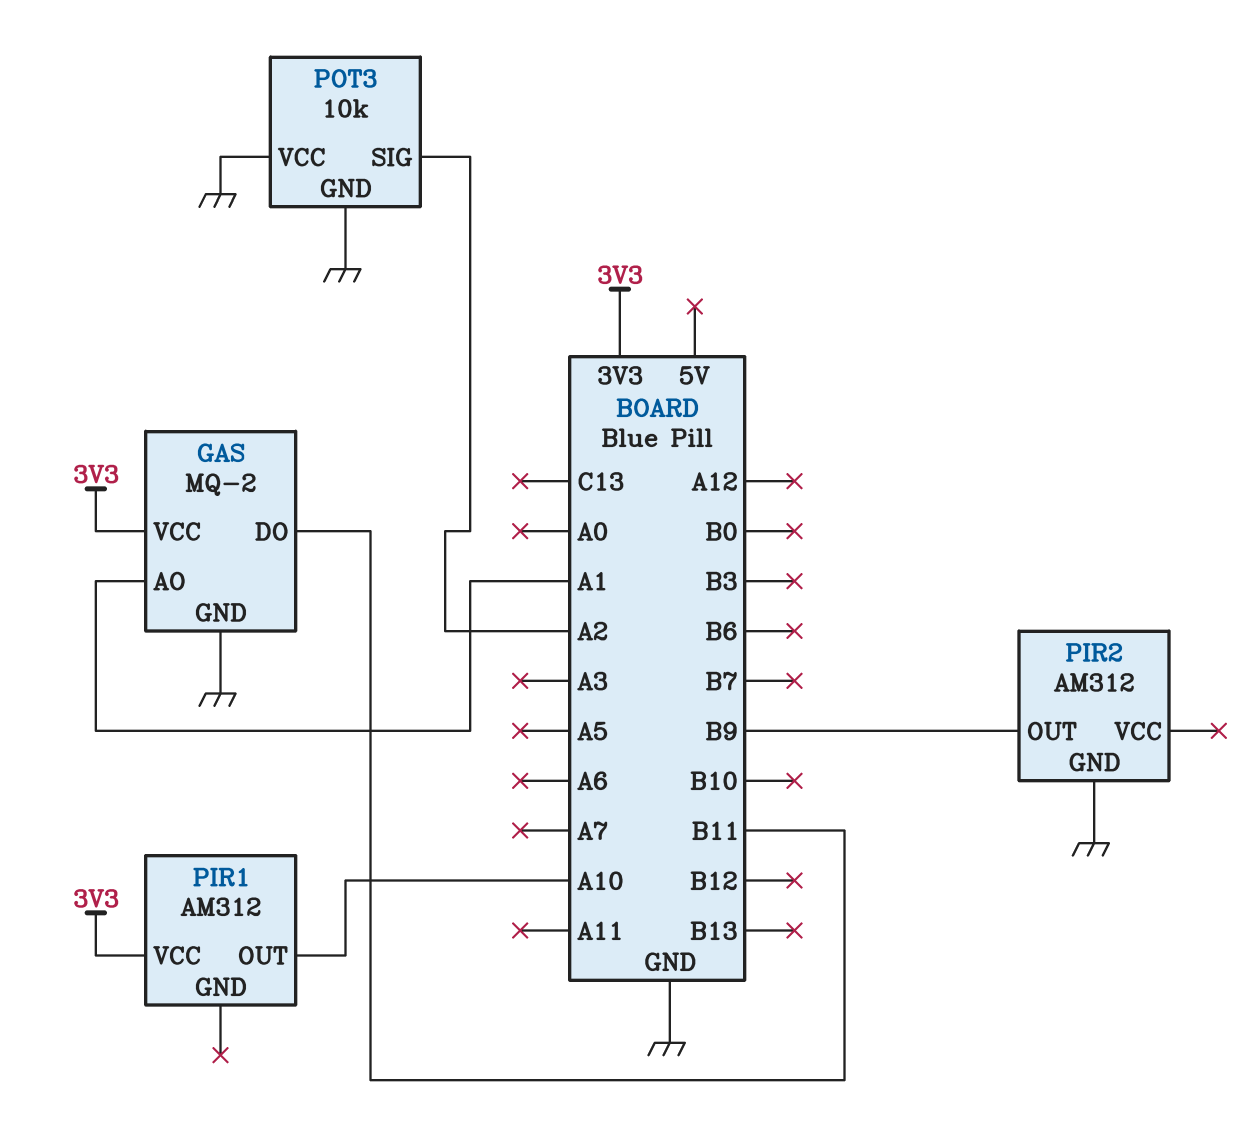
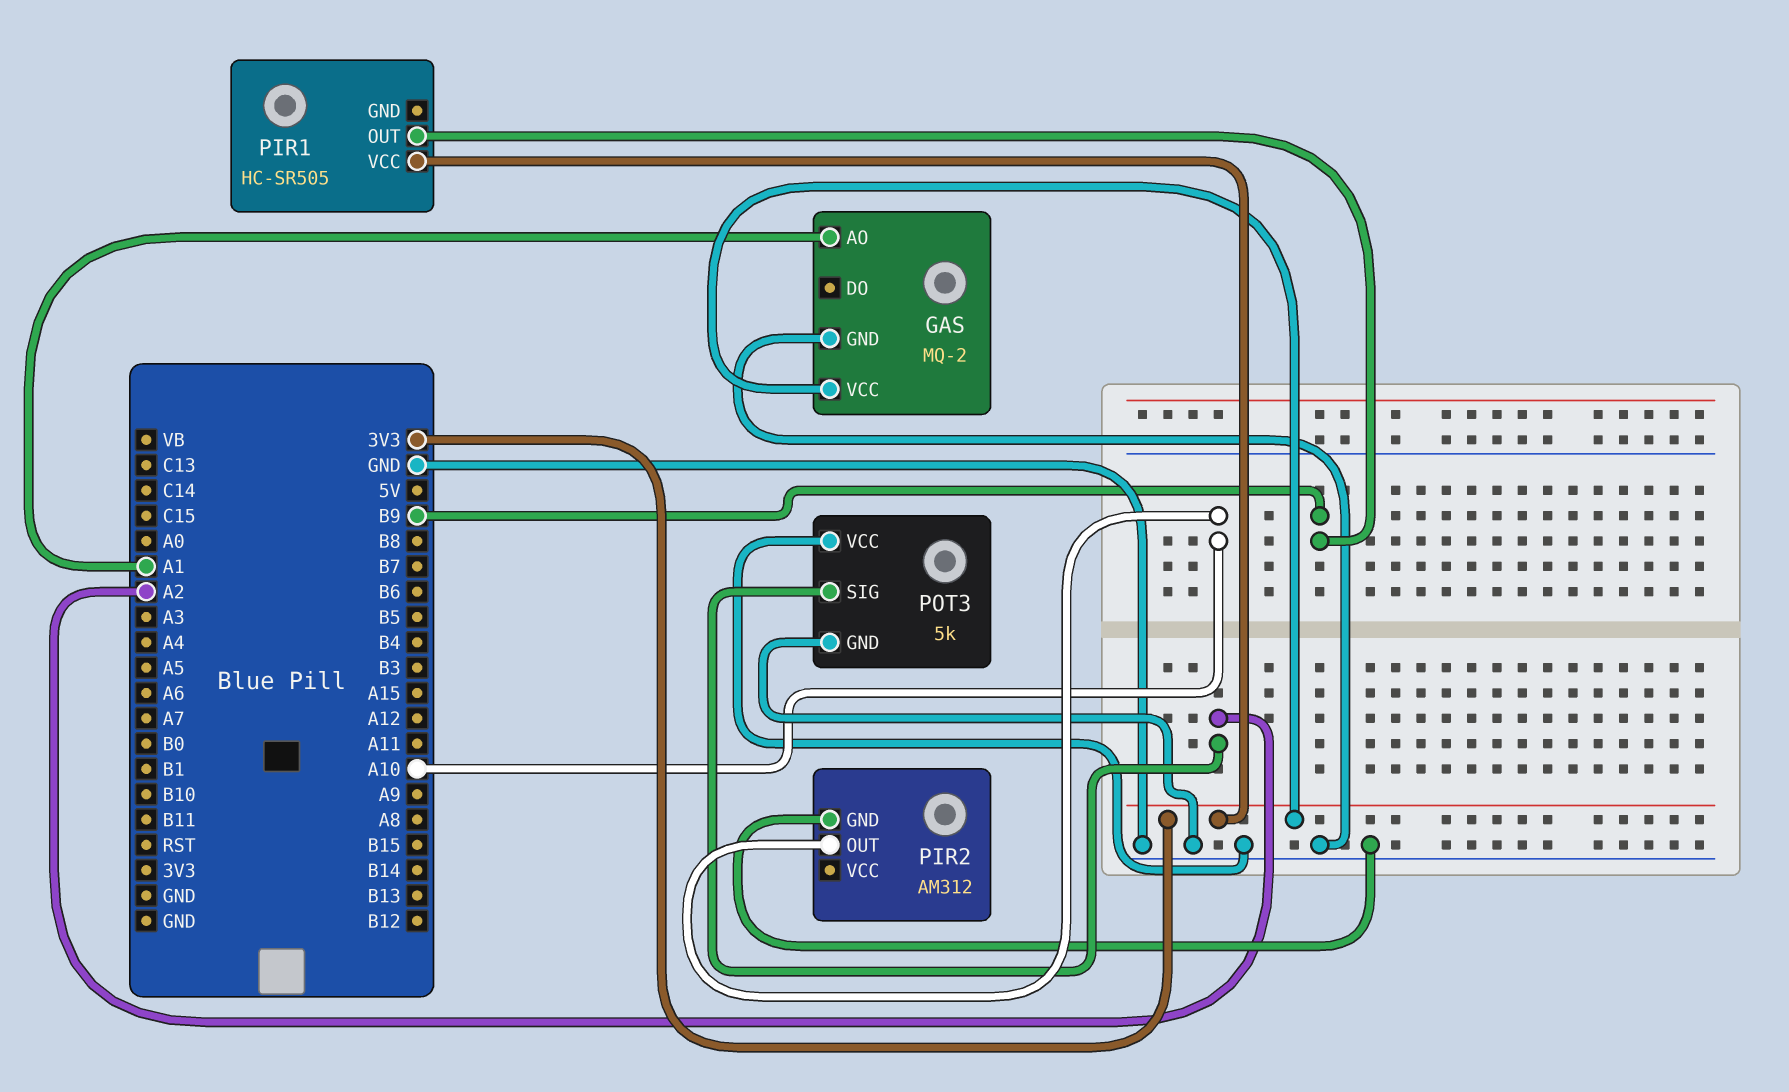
GAS pin DO: B11 -> none
PIR1: AM312 -> HC-SR505
PIR1 pin OUT: A10 -> B9
PIR2 pin OUT: B9 -> A10
POT3: 10k -> 5k

